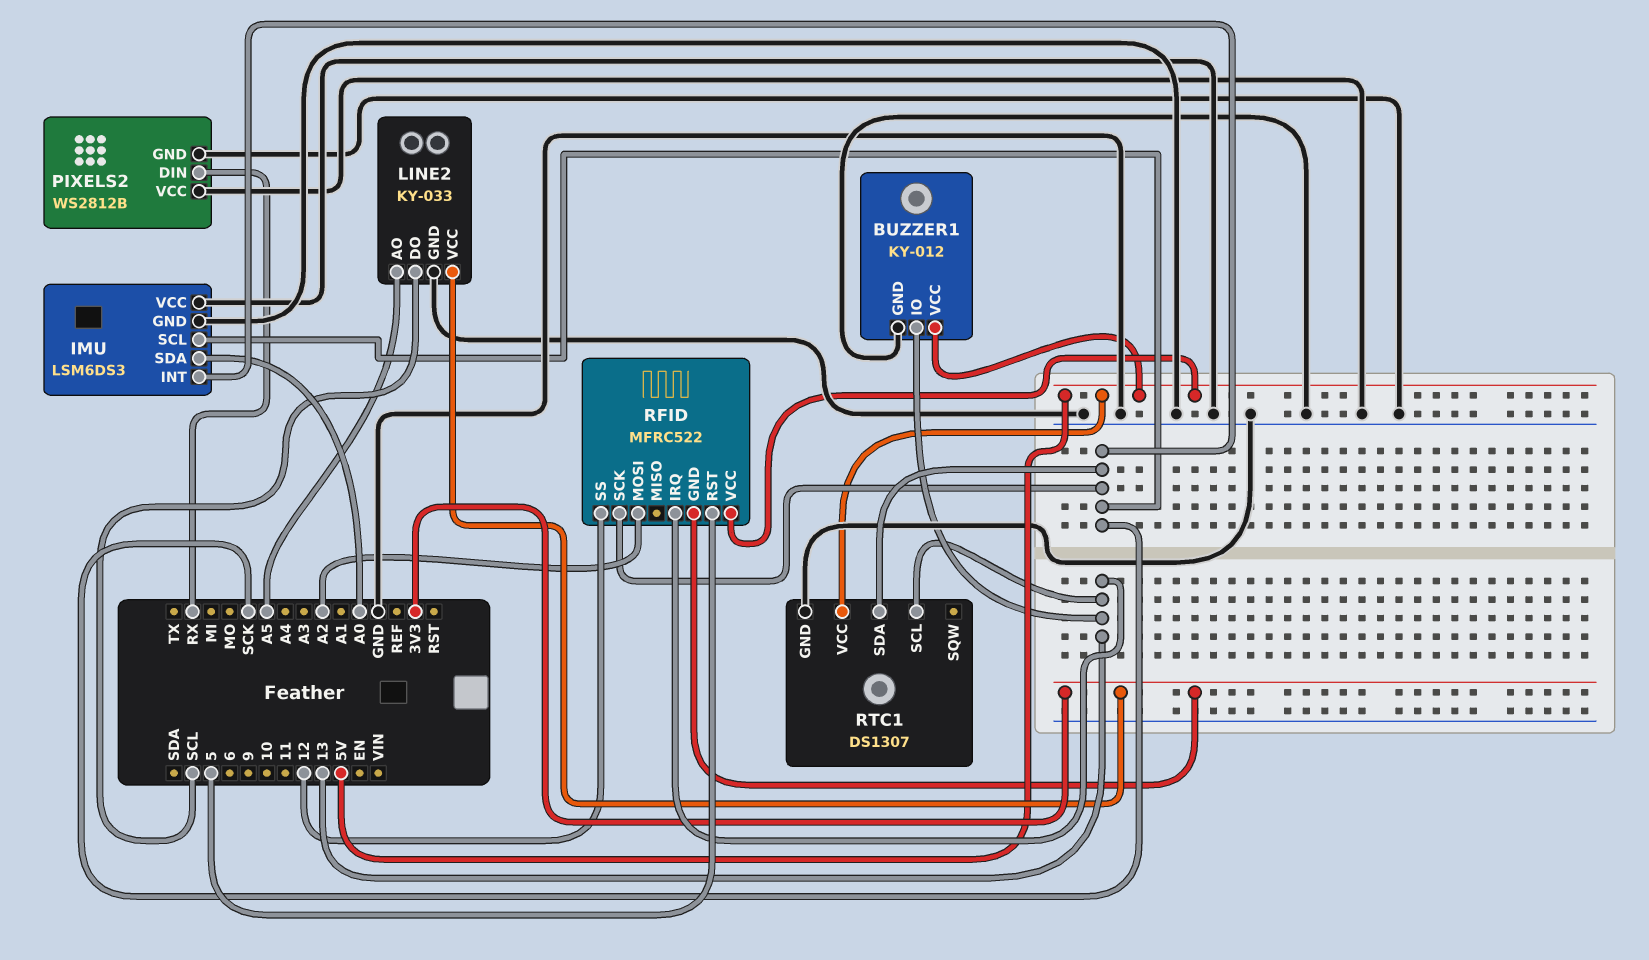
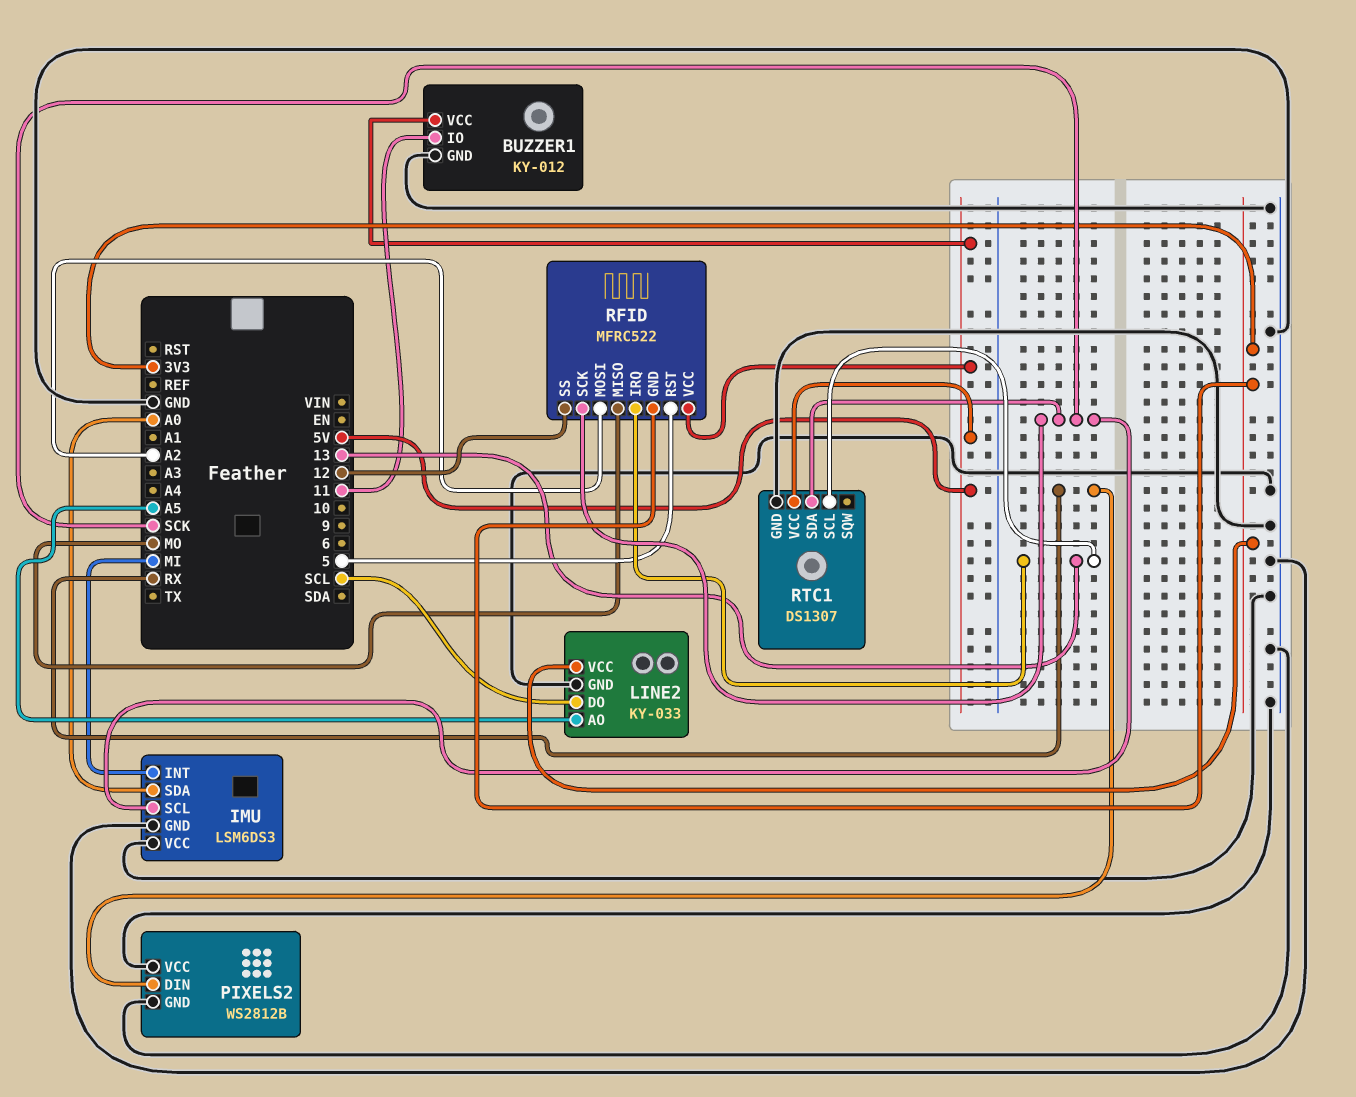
BUZZER1 pin IO: 13 -> 11
IMU pin INT: SCK -> MI
RFID pin MISO: none -> MO

